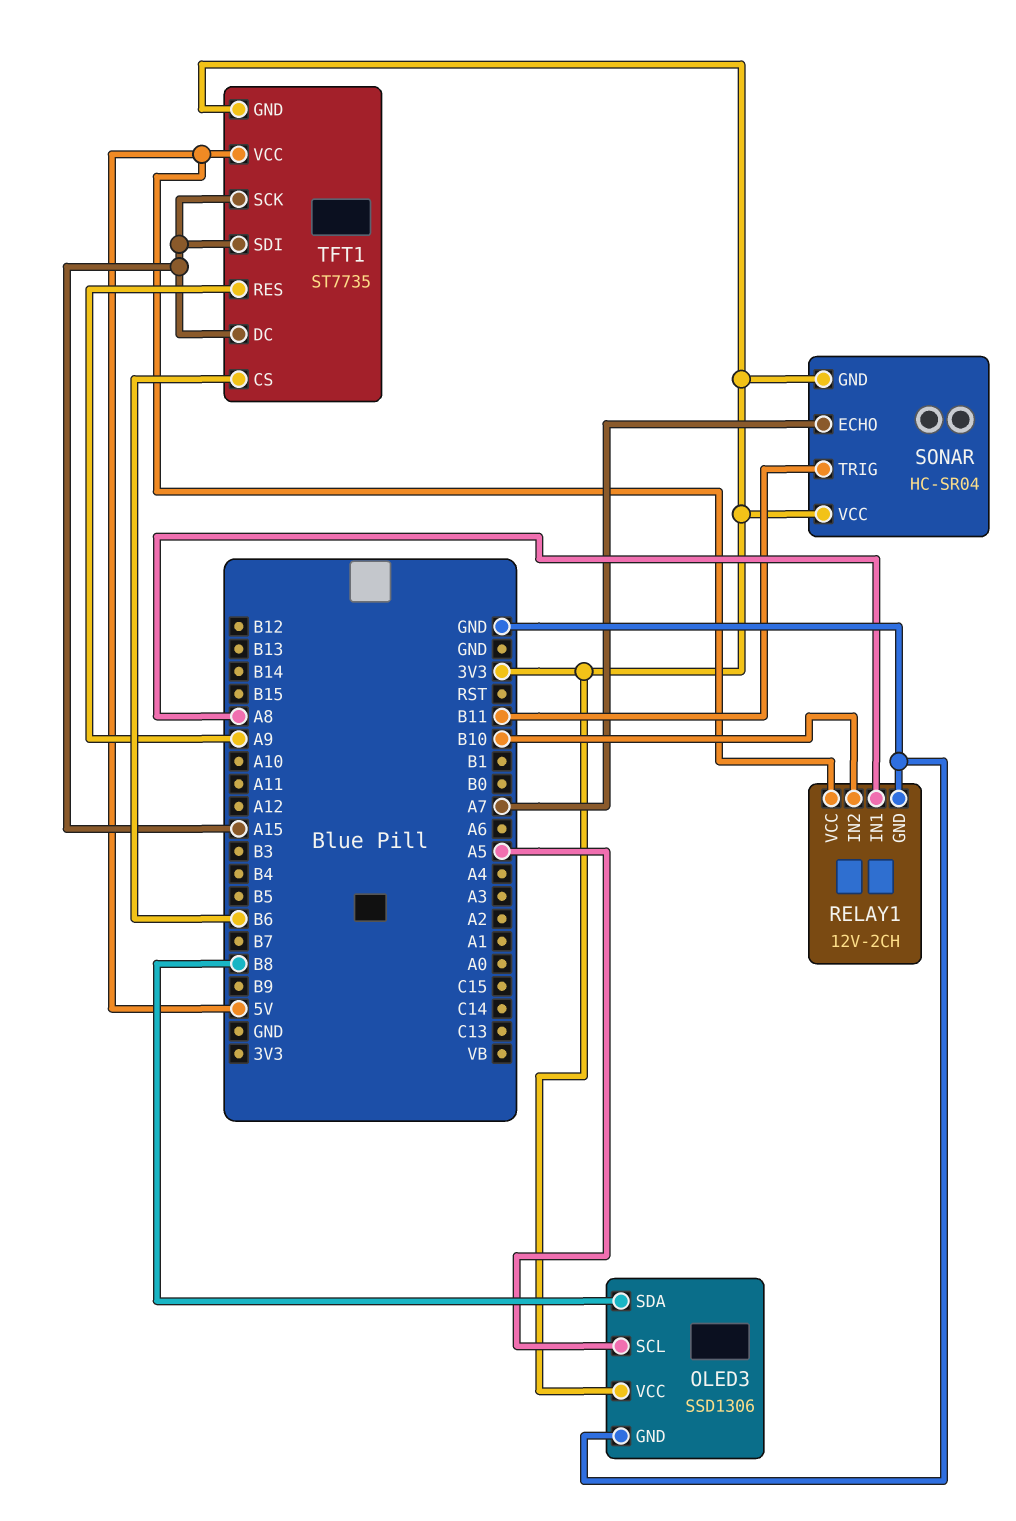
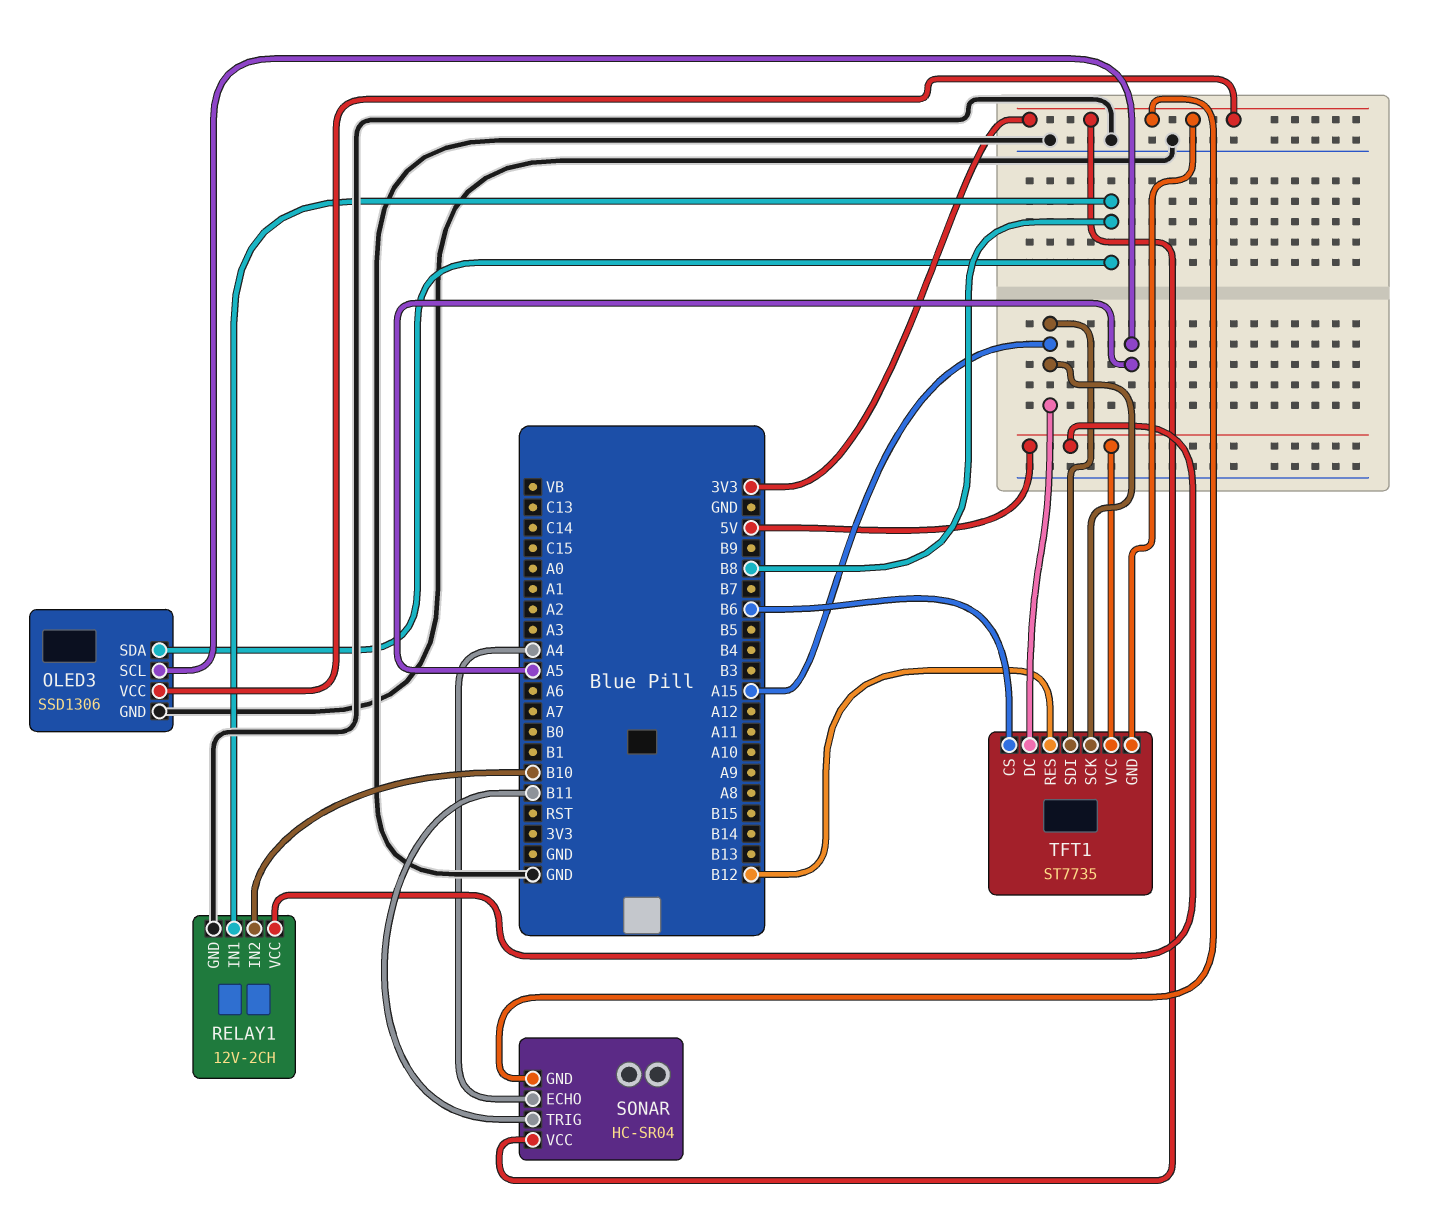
RELAY1 pin IN1: A8 -> B8
SONAR pin ECHO: A7 -> A4
TFT1 pin RES: A9 -> B12

